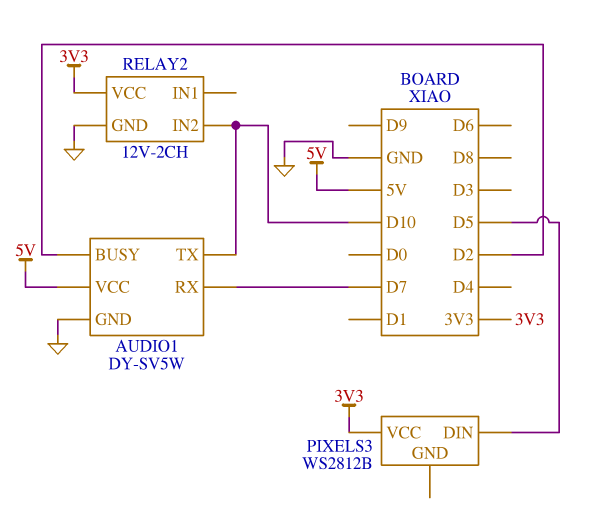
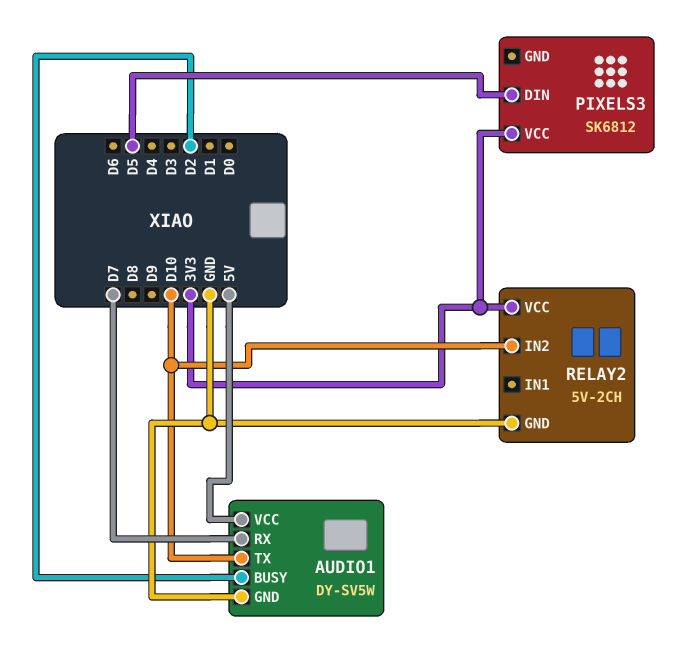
PIXELS3: WS2812B -> SK6812
RELAY2: 12V-2CH -> 5V-2CH

